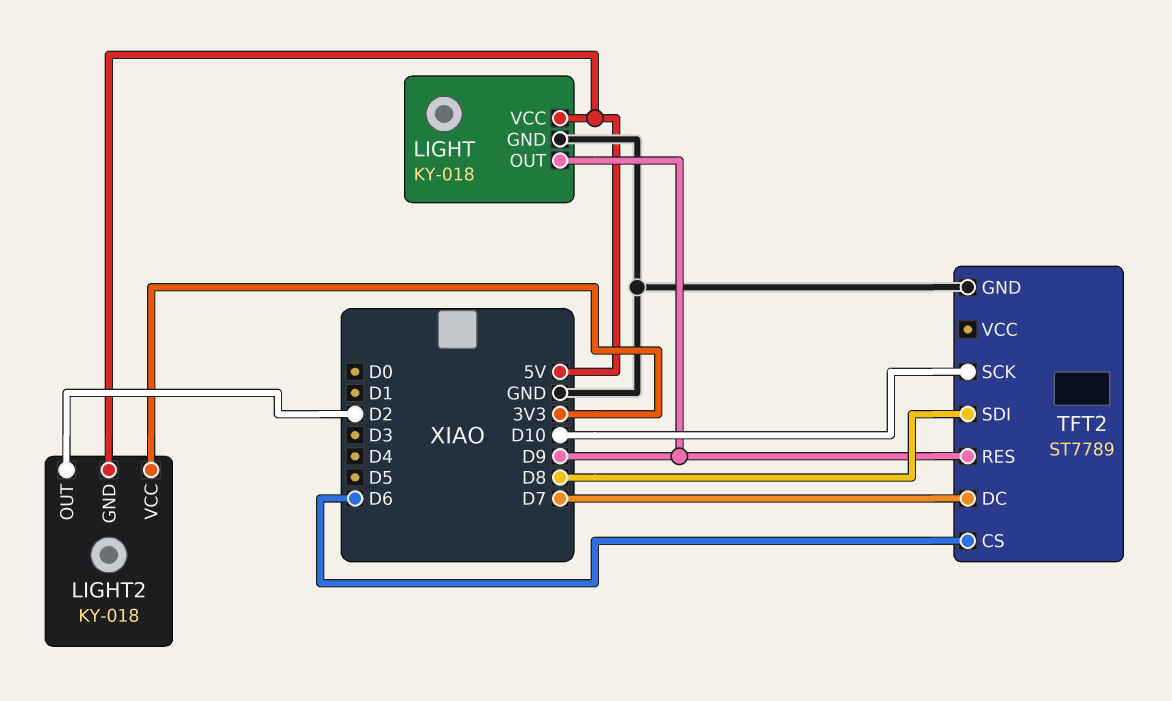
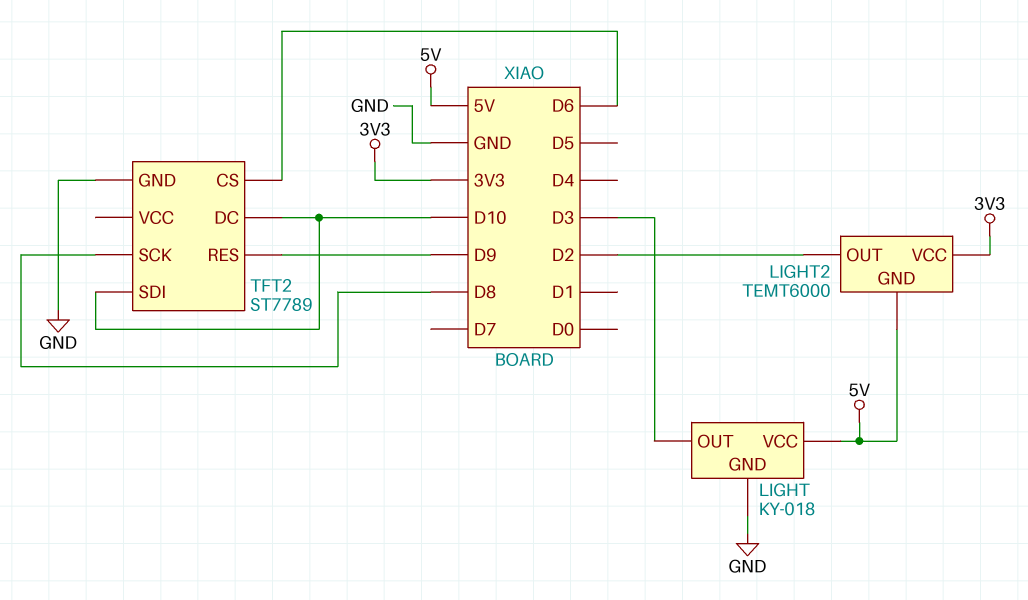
LIGHT pin OUT: D9 -> D3
LIGHT2: KY-018 -> TEMT6000
TFT2 pin DC: D7 -> D10
TFT2 pin SCK: D10 -> D8
TFT2 pin SDI: D8 -> D10

